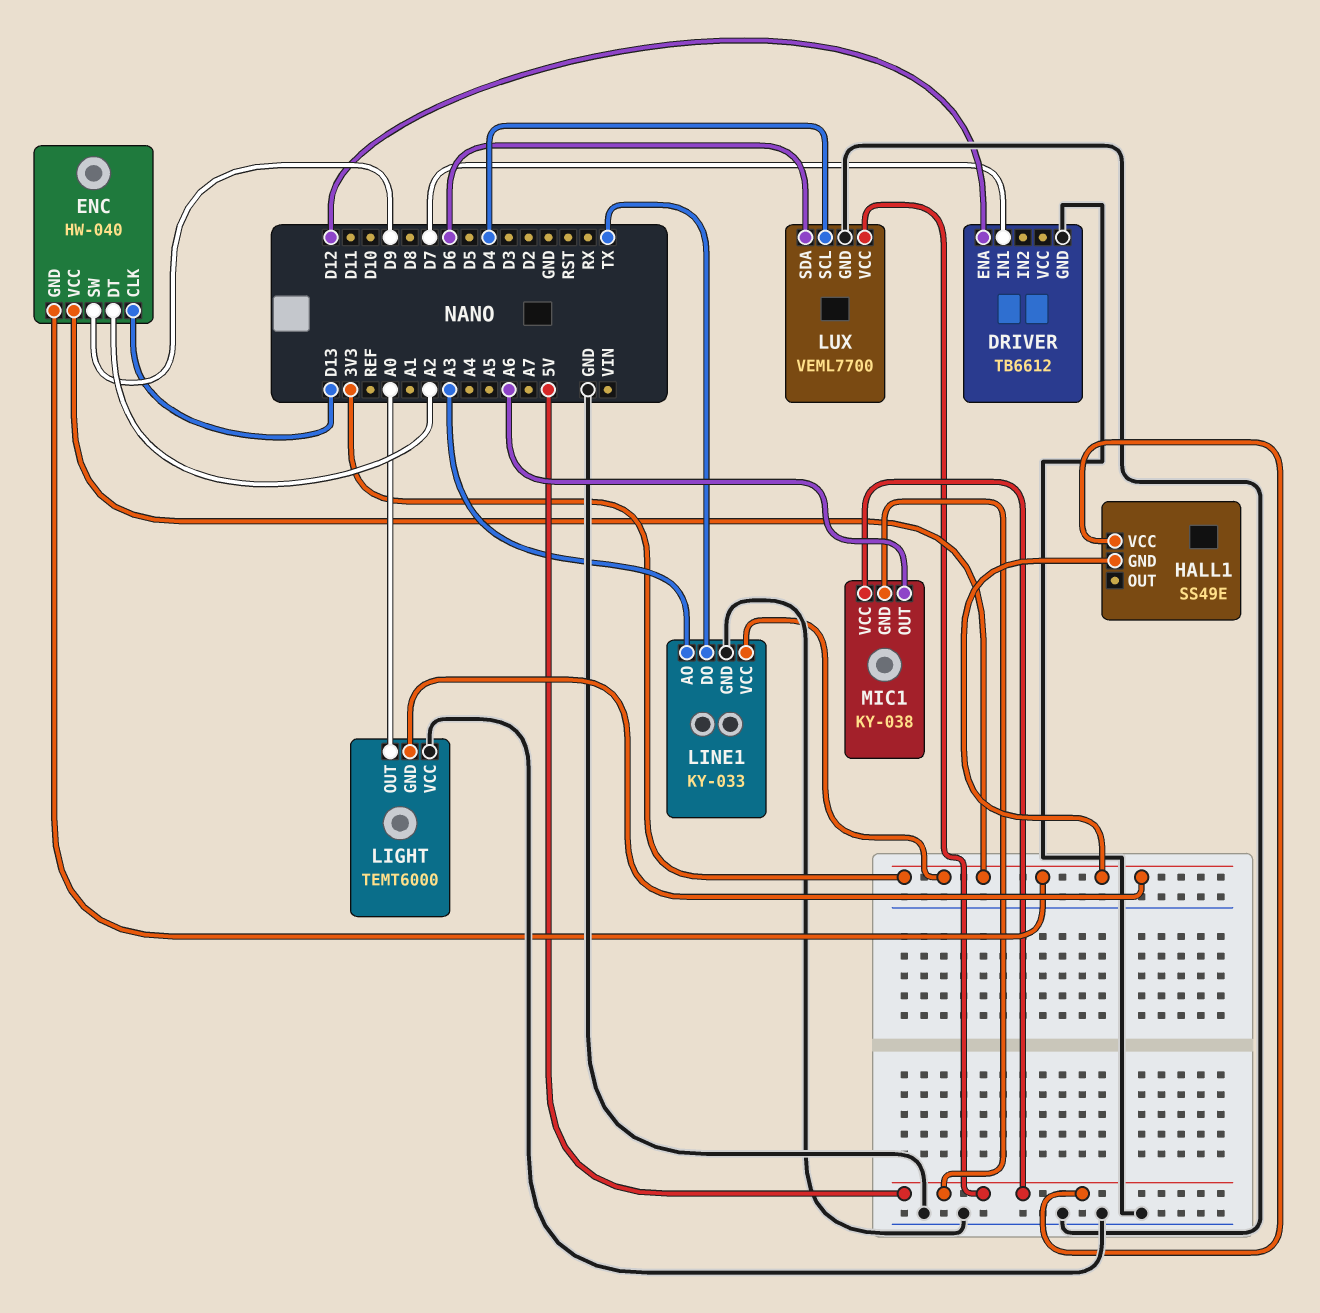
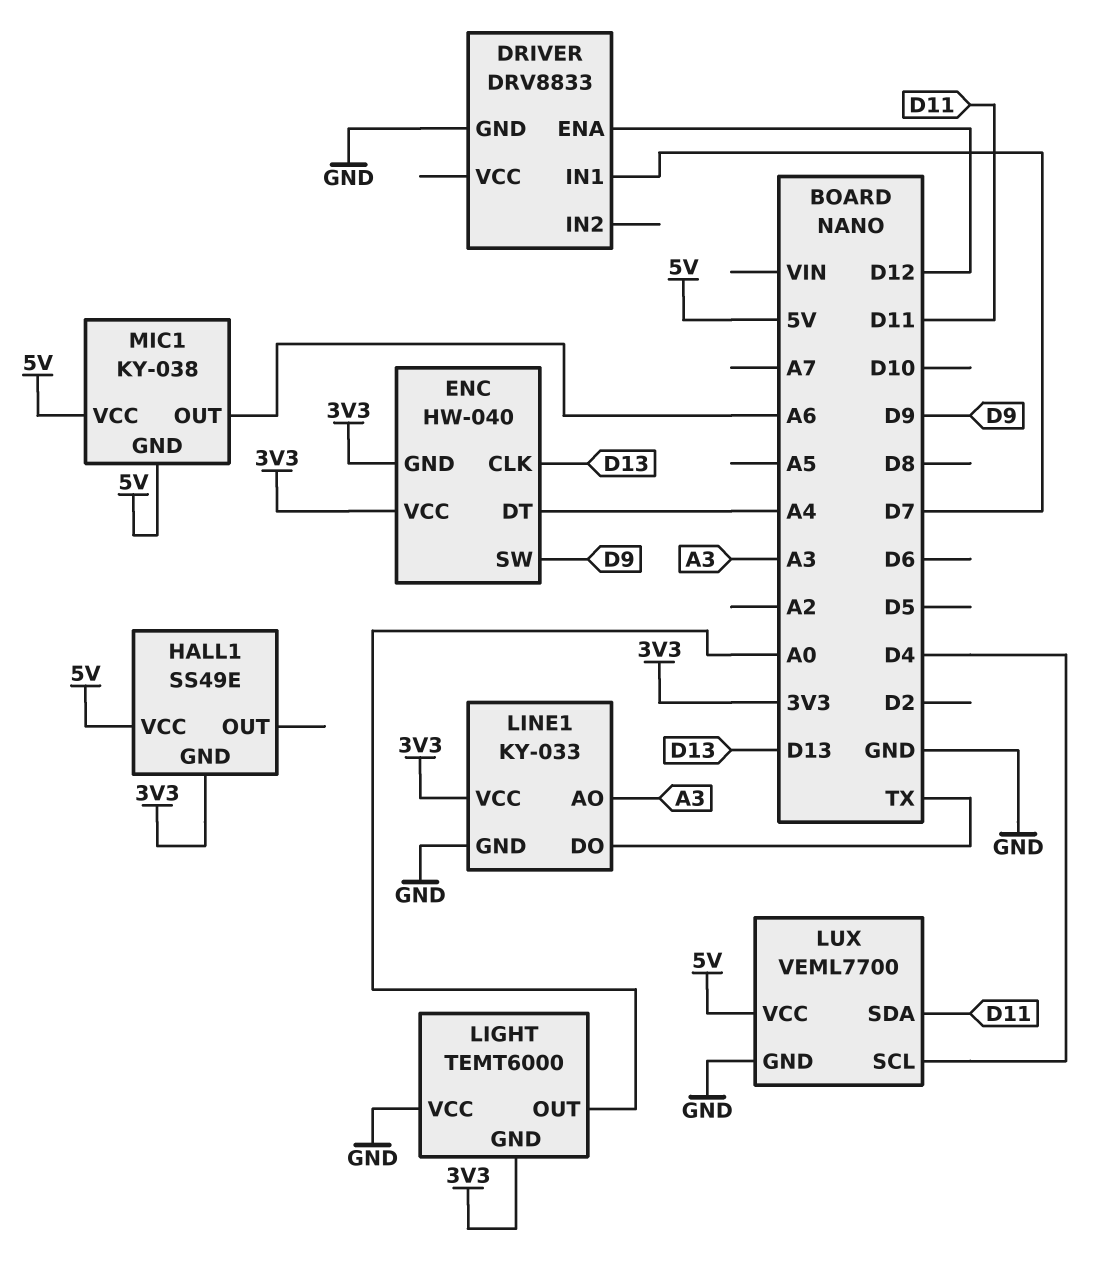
DRIVER: TB6612 -> DRV8833
ENC pin DT: A2 -> A4
LUX pin SDA: D6 -> D11

